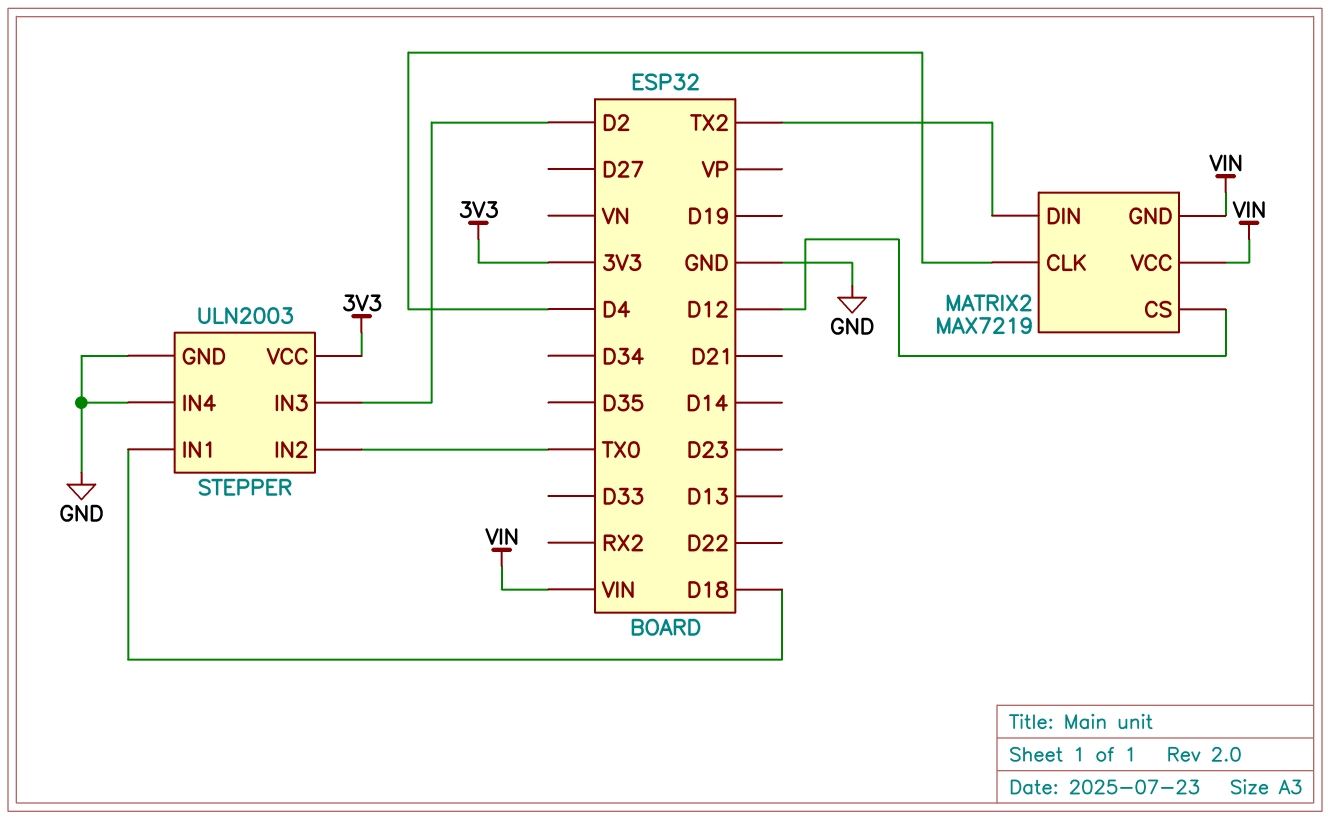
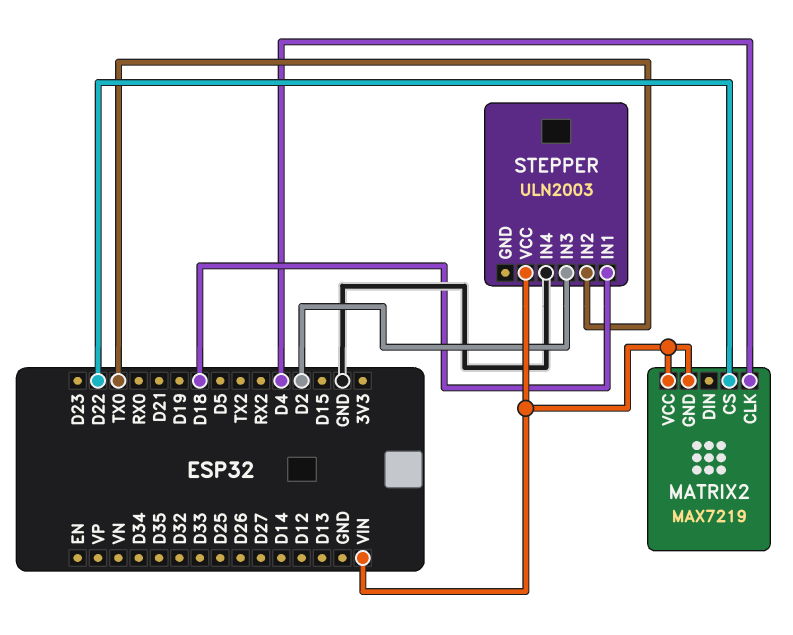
MATRIX2 pin CS: D12 -> D22
MATRIX2 pin DIN: TX2 -> none
STEPPER pin GND: GND -> none
STEPPER pin VCC: 3V3 -> VIN

